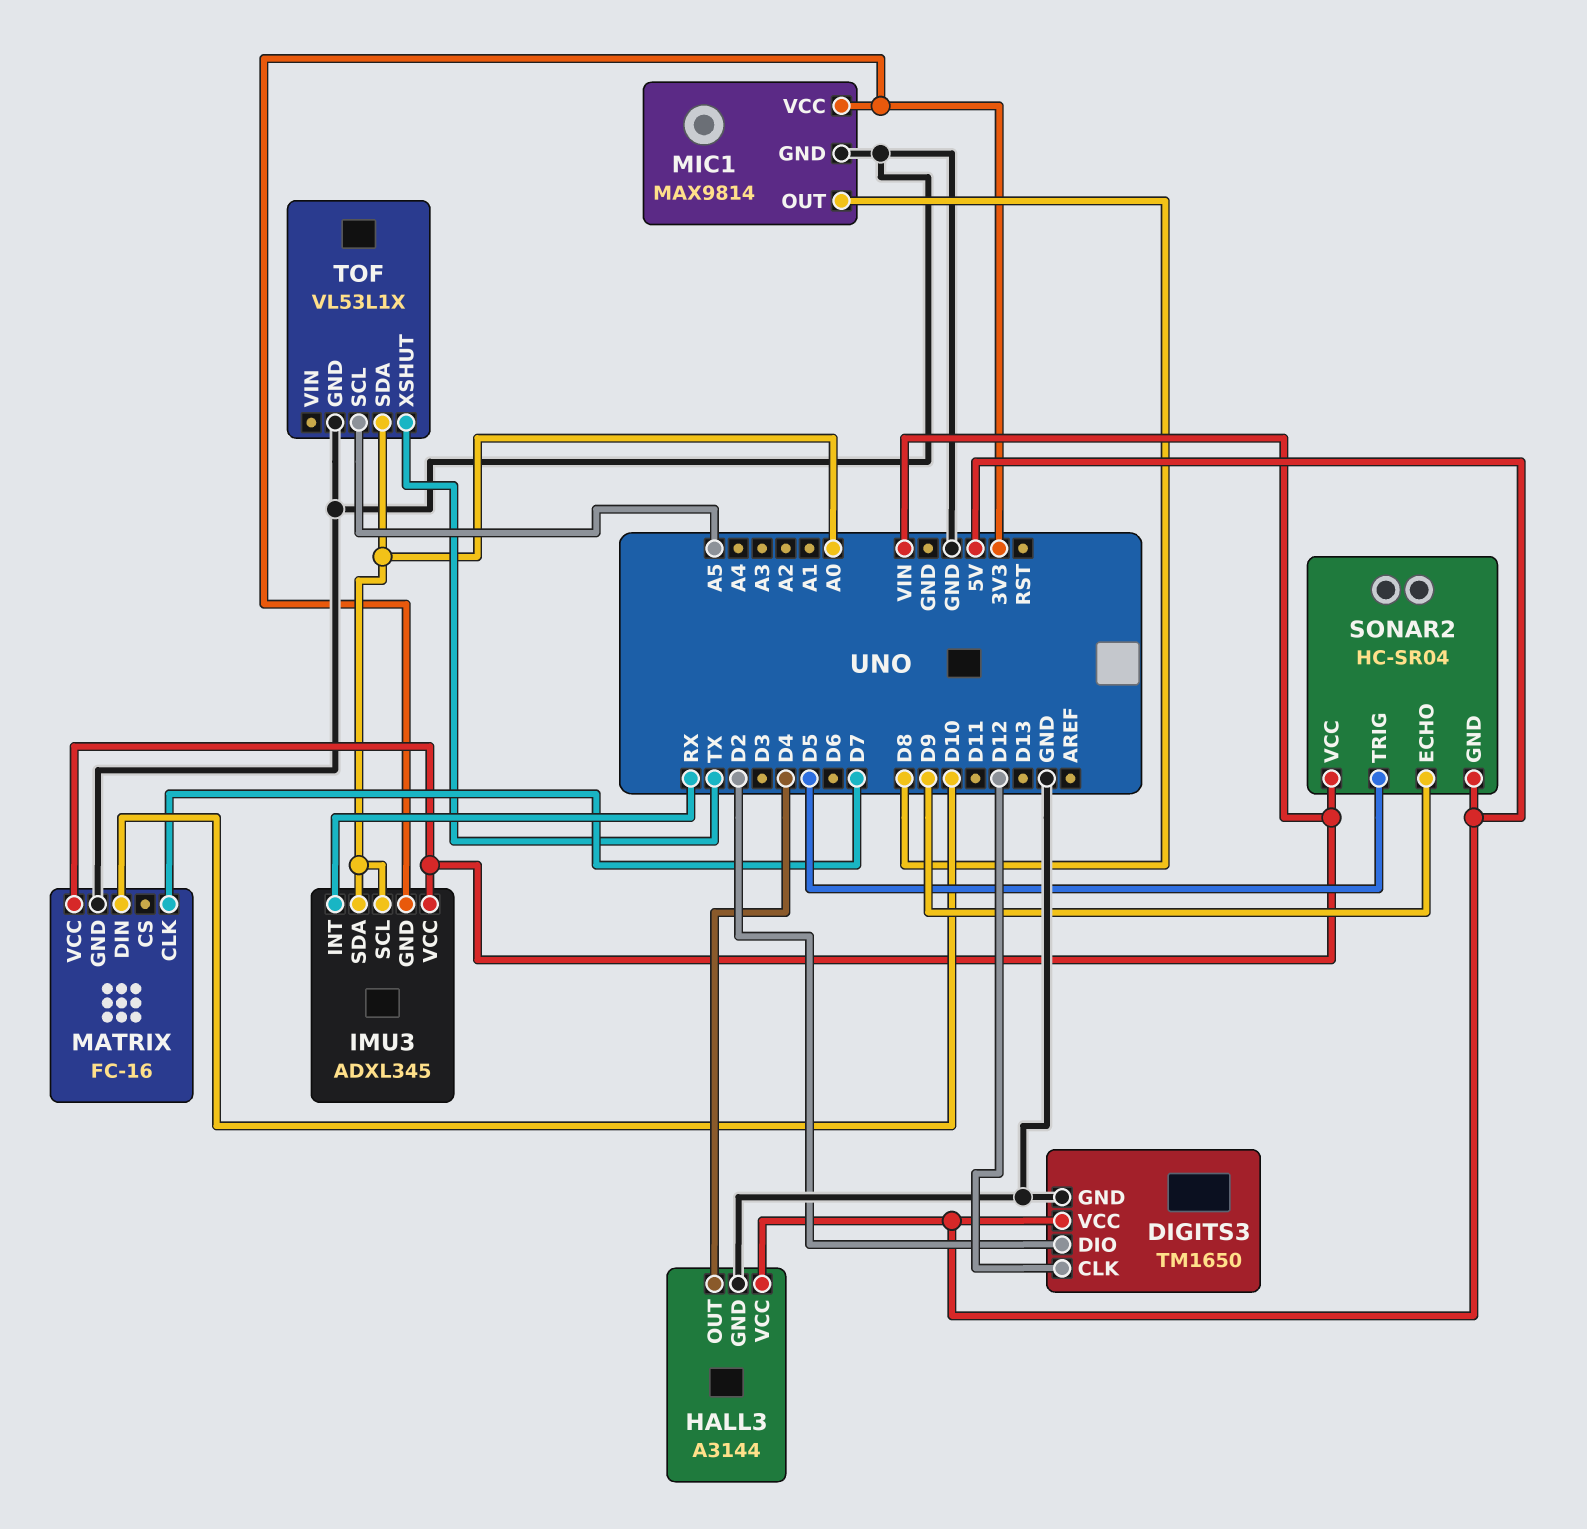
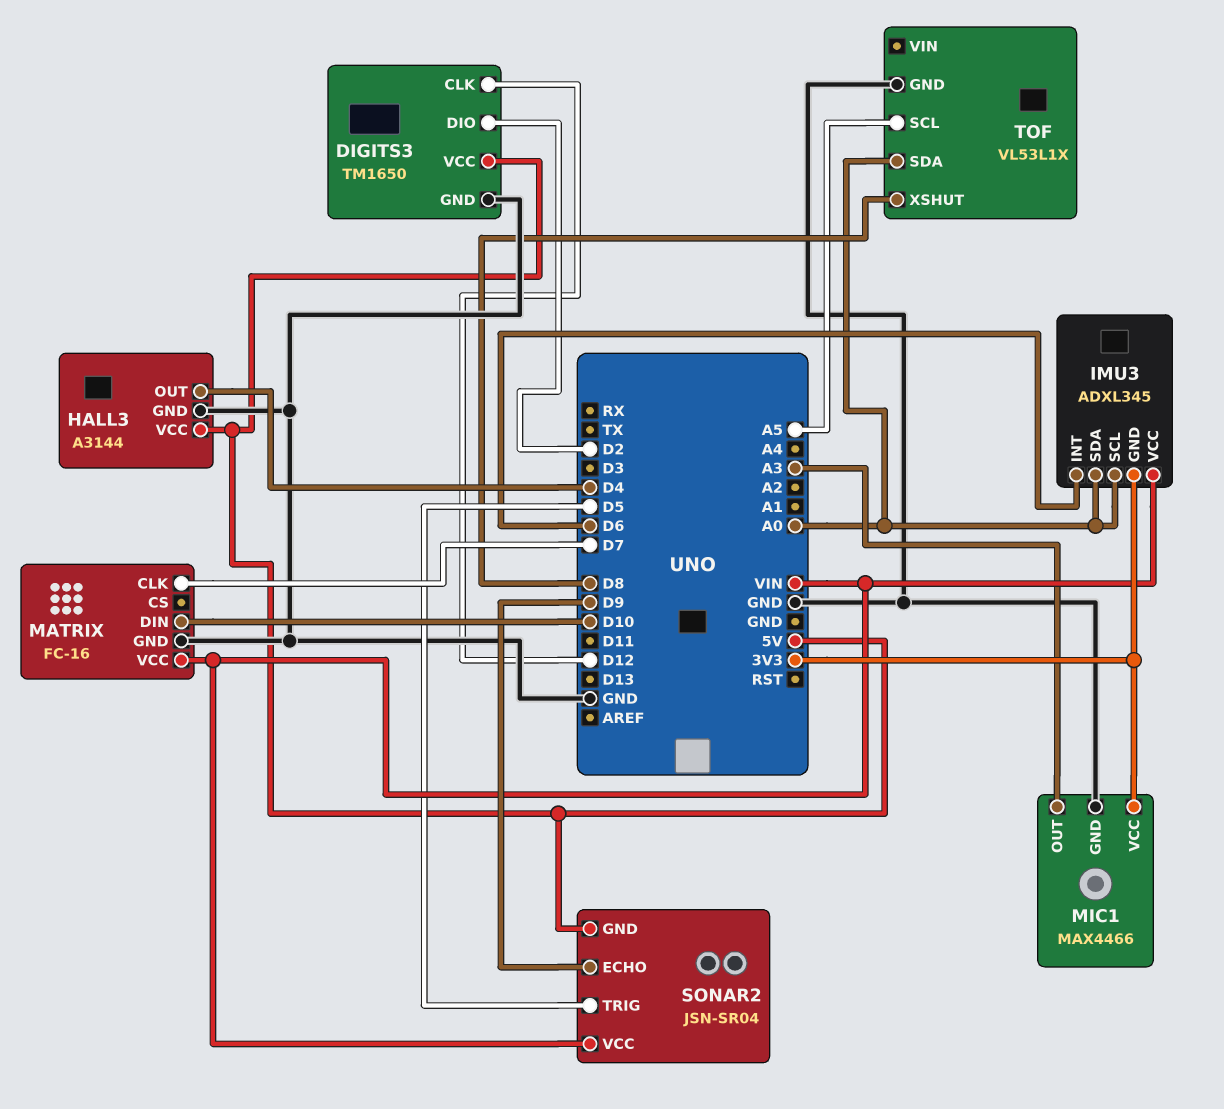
IMU3 pin INT: RX -> D6
MIC1: MAX9814 -> MAX4466
MIC1 pin OUT: D8 -> A3
SONAR2: HC-SR04 -> JSN-SR04
TOF pin XSHUT: TX -> D8

